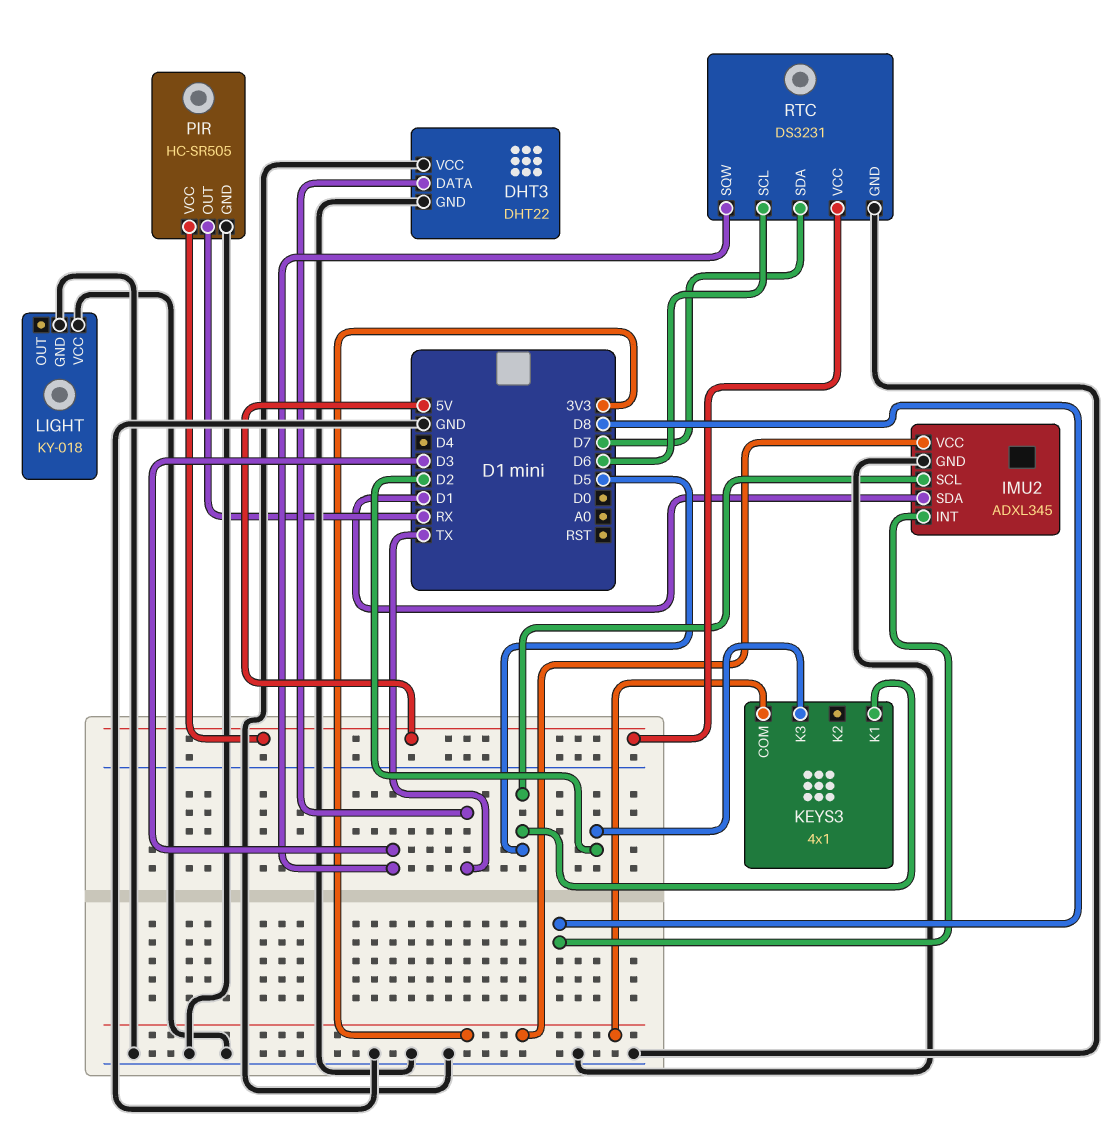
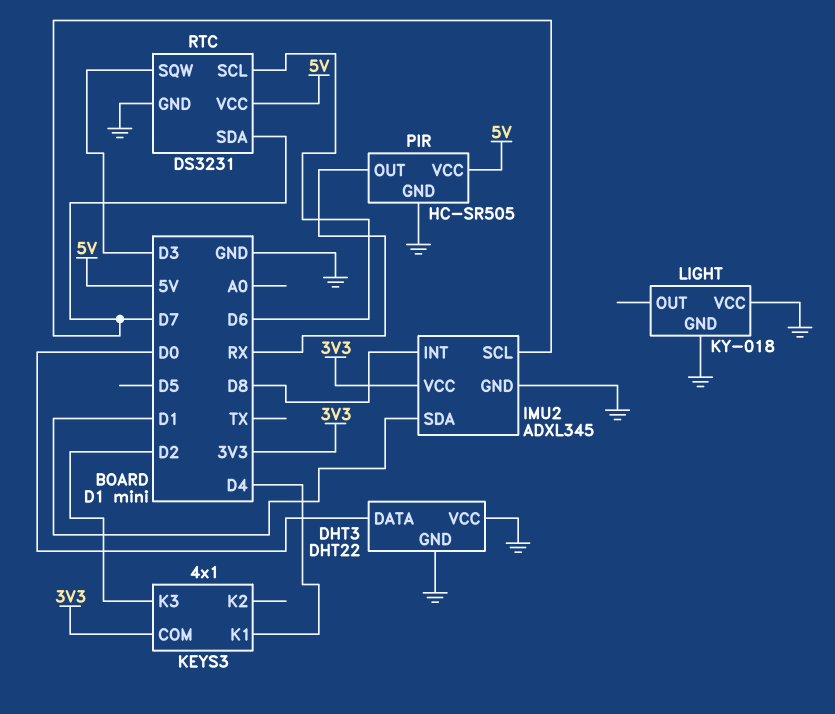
DHT3 pin DATA: TX -> D0
IMU2 pin SCL: D5 -> D7
KEYS3 pin K1: D5 -> D4

